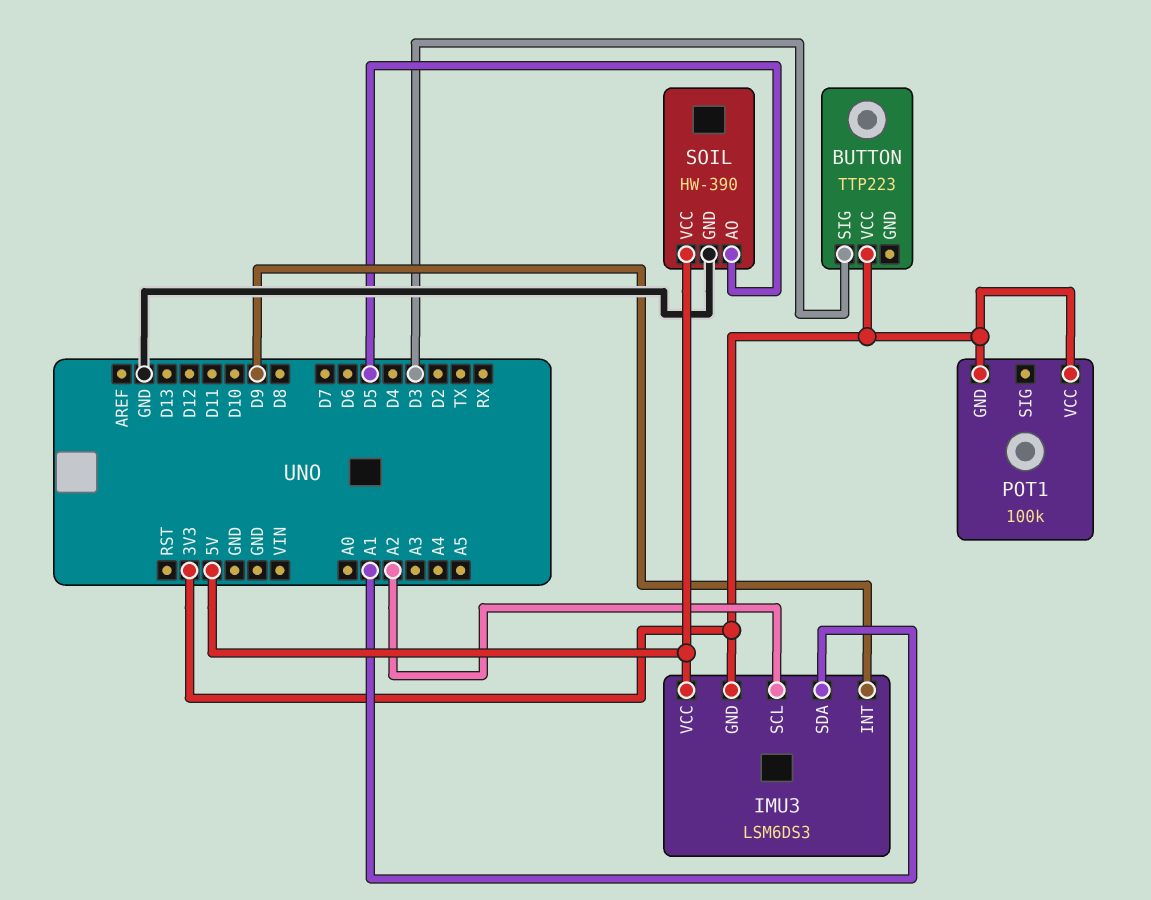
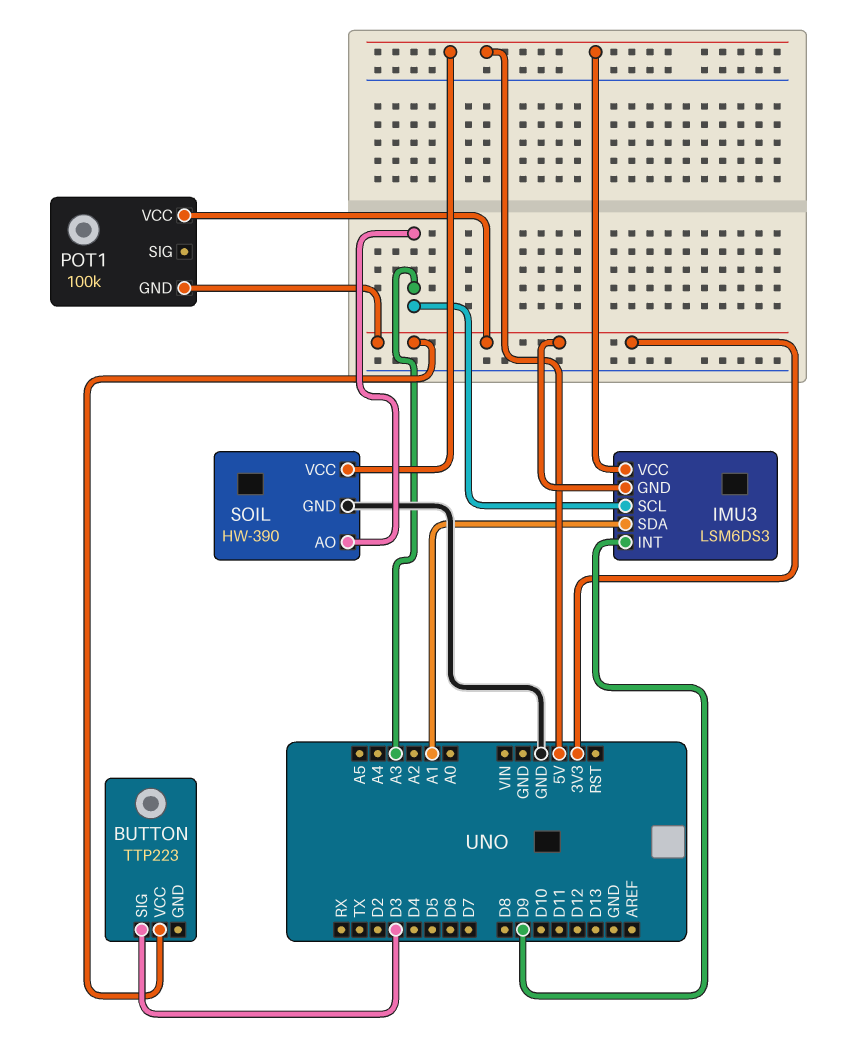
IMU3 pin SCL: A2 -> A3
SOIL pin AO: D5 -> A3

